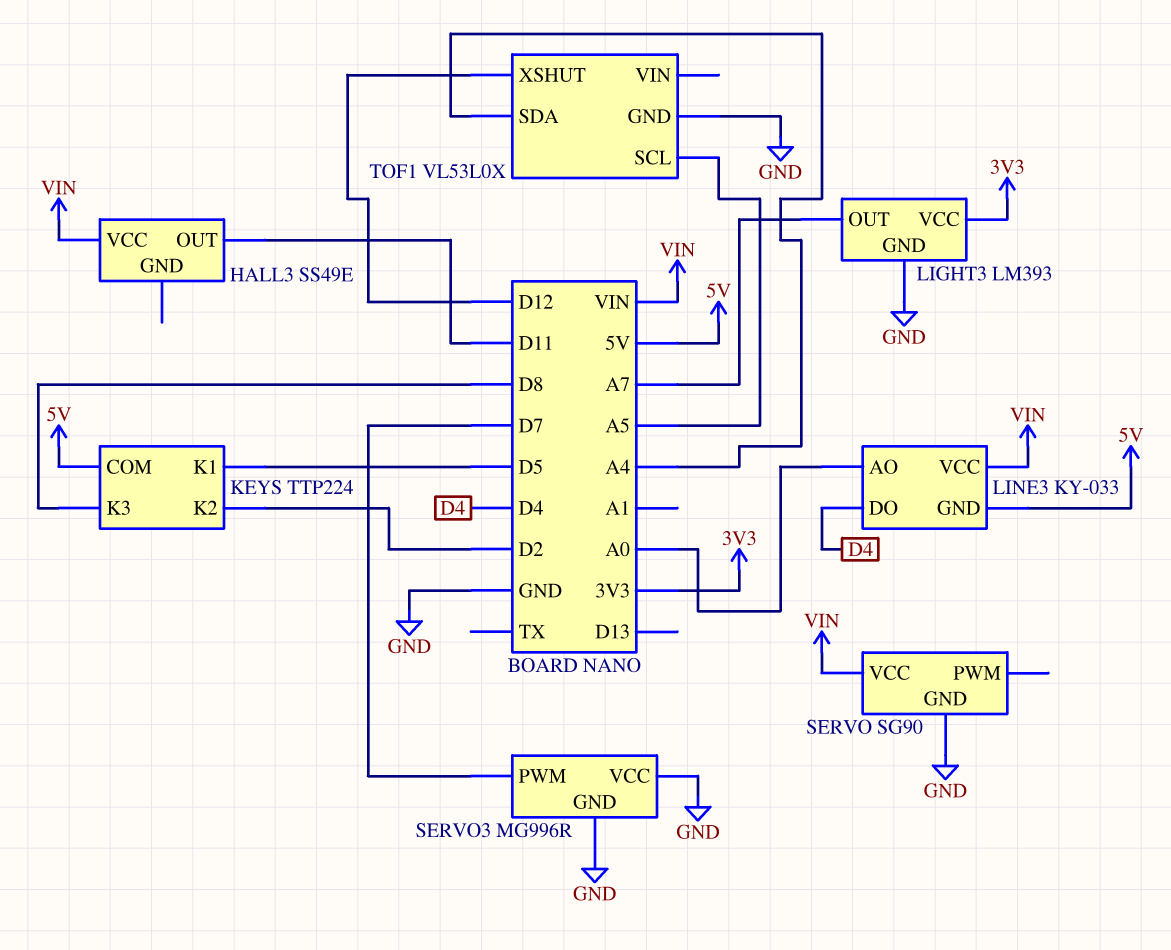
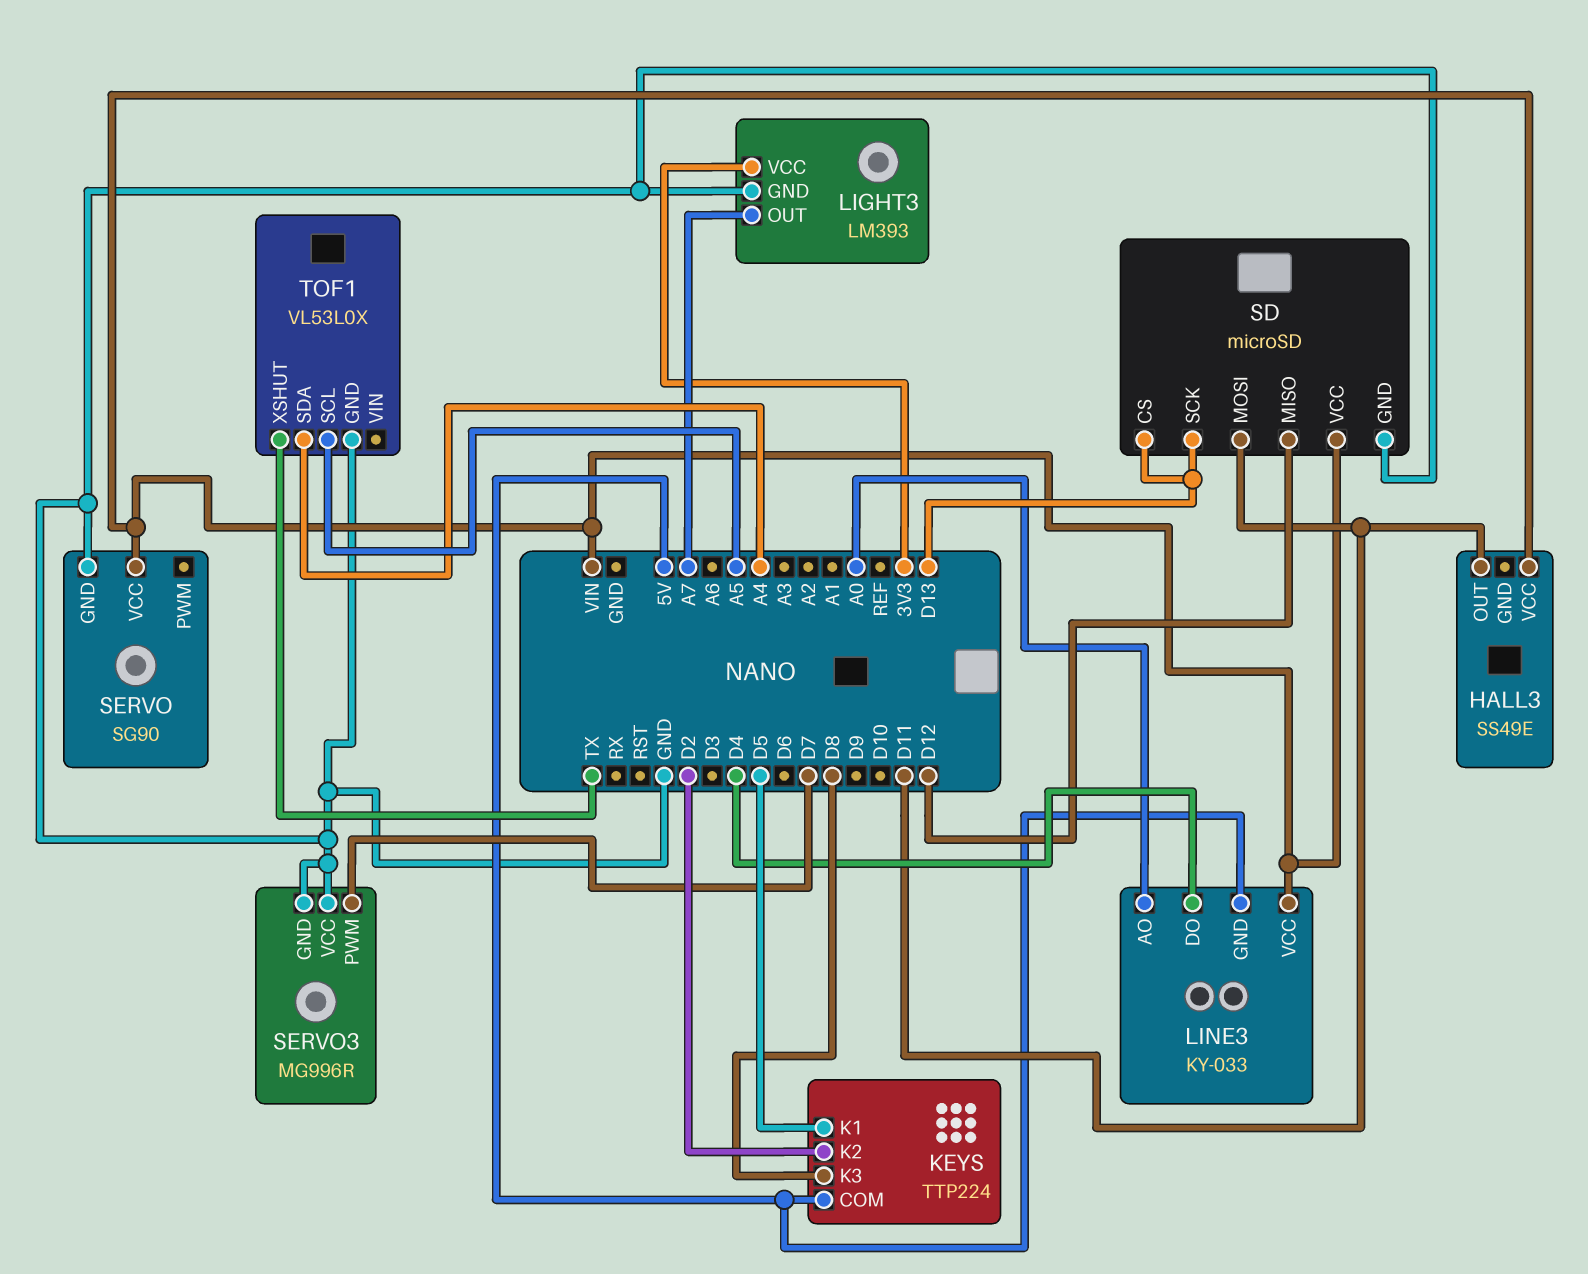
SD: none -> microSD
SD pin CS: none -> D13
SD pin GND: none -> GND
SD pin MISO: none -> D12
SD pin MOSI: none -> D11
SD pin SCK: none -> D13
SD pin VCC: none -> VIN
TOF1 pin XSHUT: D12 -> TX

